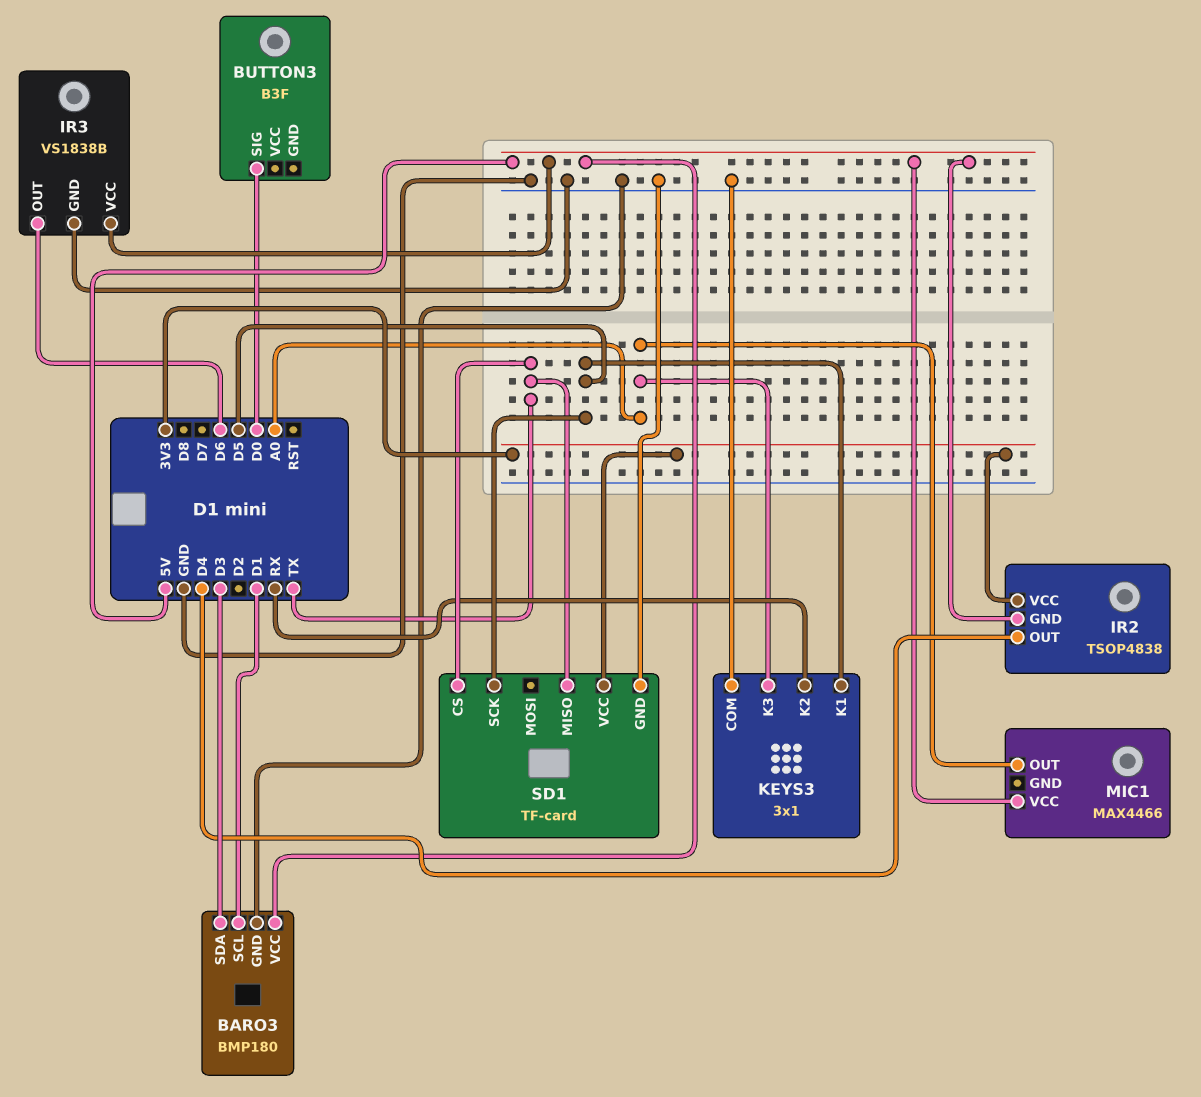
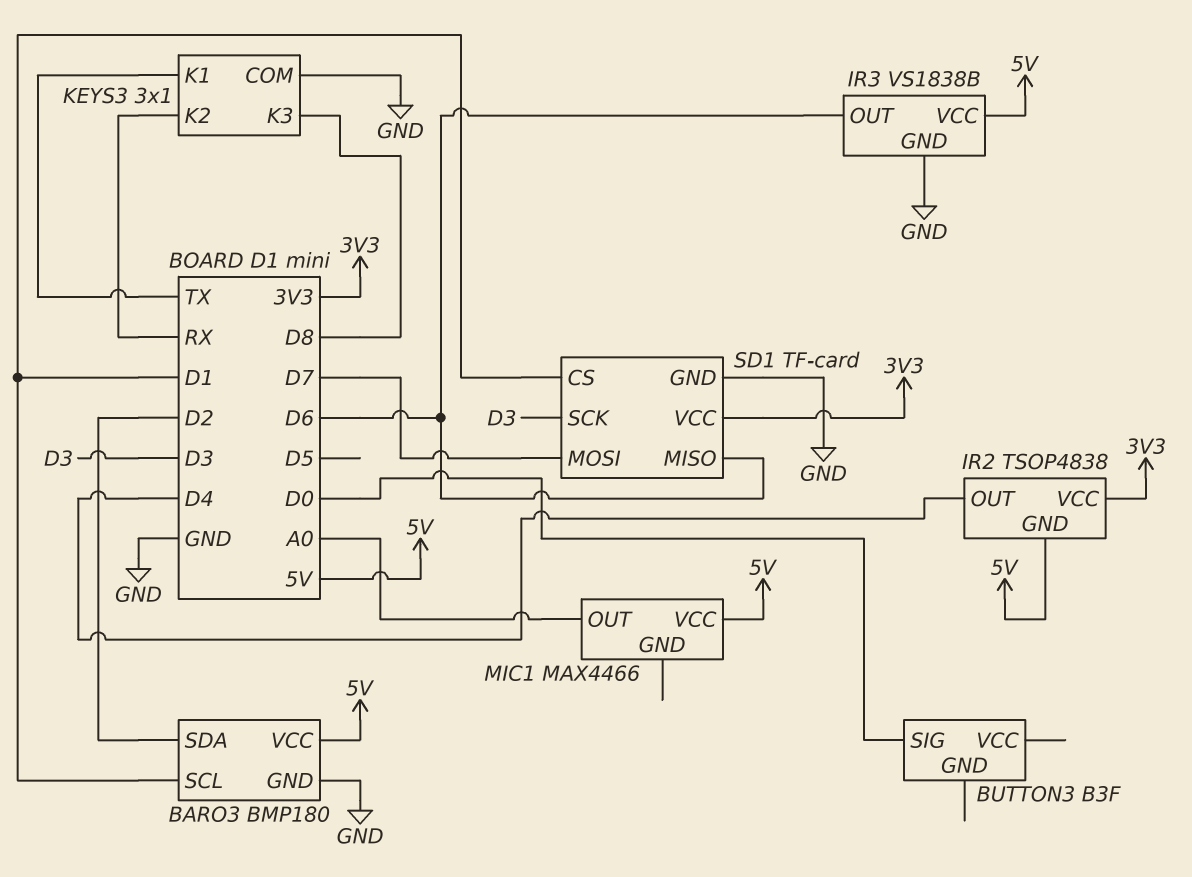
BARO3 pin SDA: D3 -> D2
KEYS3 pin K1: D5 -> TX
KEYS3 pin K3: A0 -> D8
SD1 pin CS: TX -> D1
SD1 pin MISO: TX -> D6
SD1 pin MOSI: none -> D7
SD1 pin SCK: D5 -> D3

